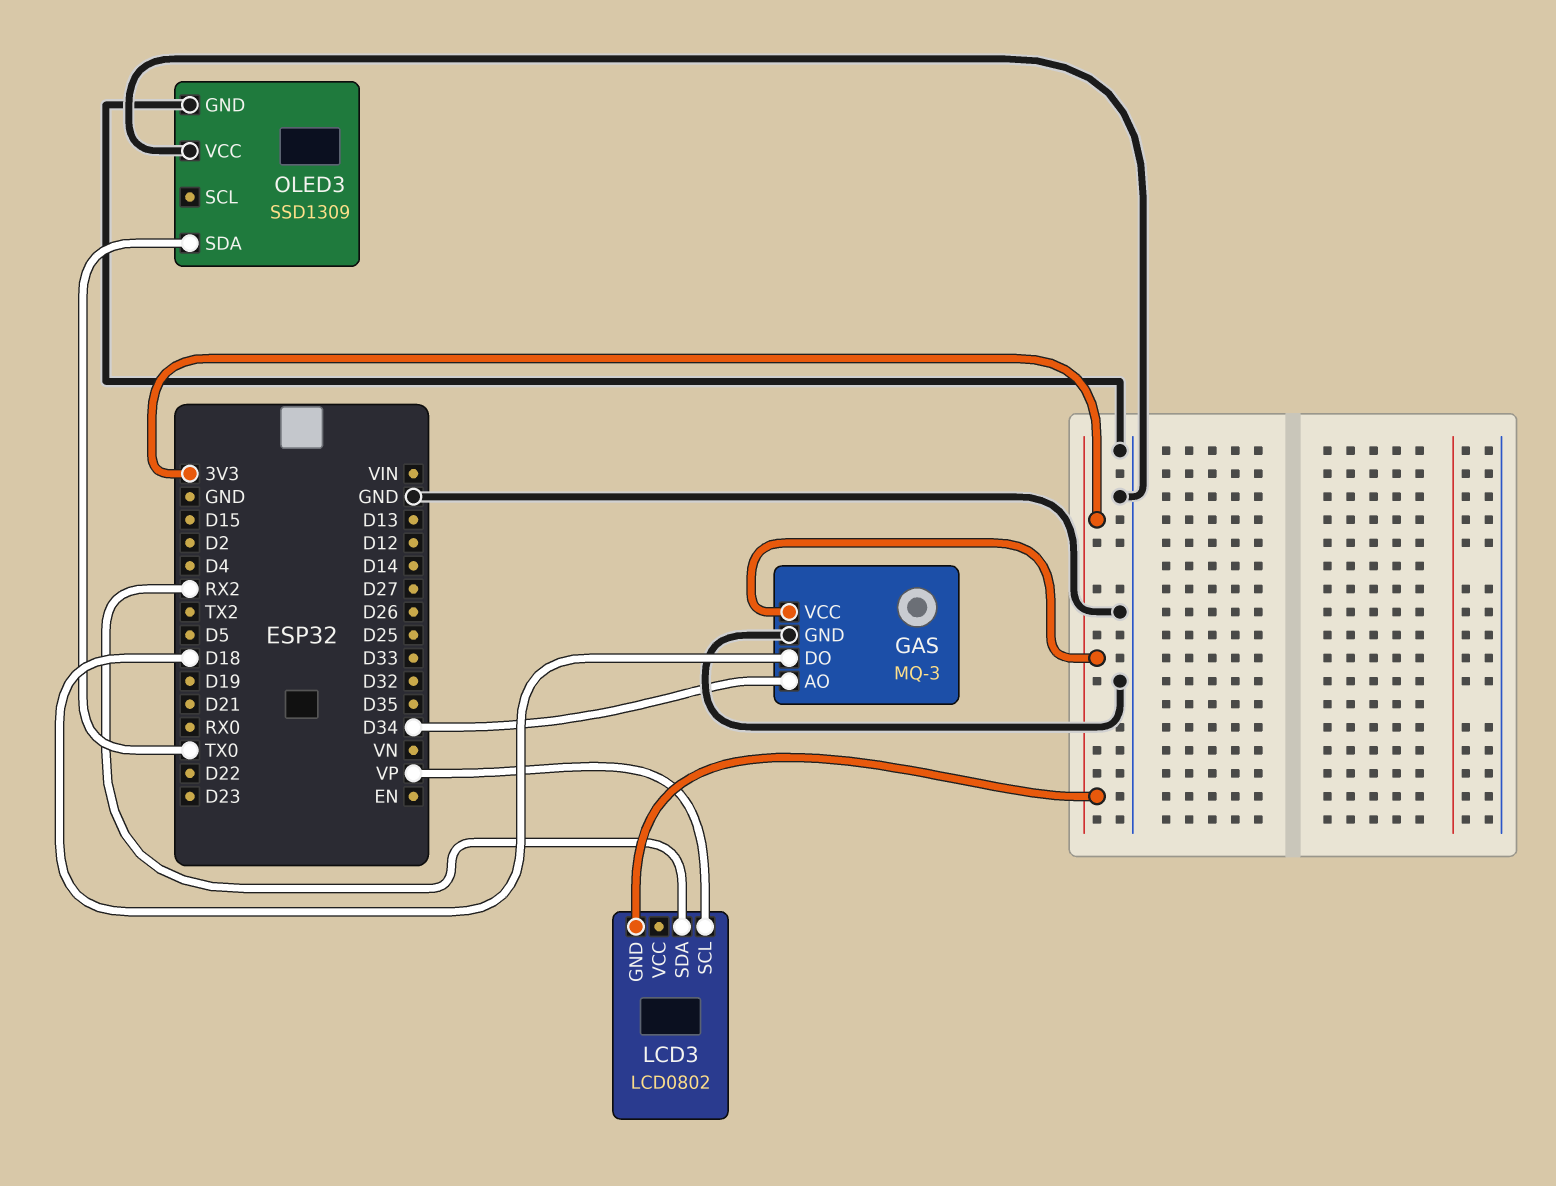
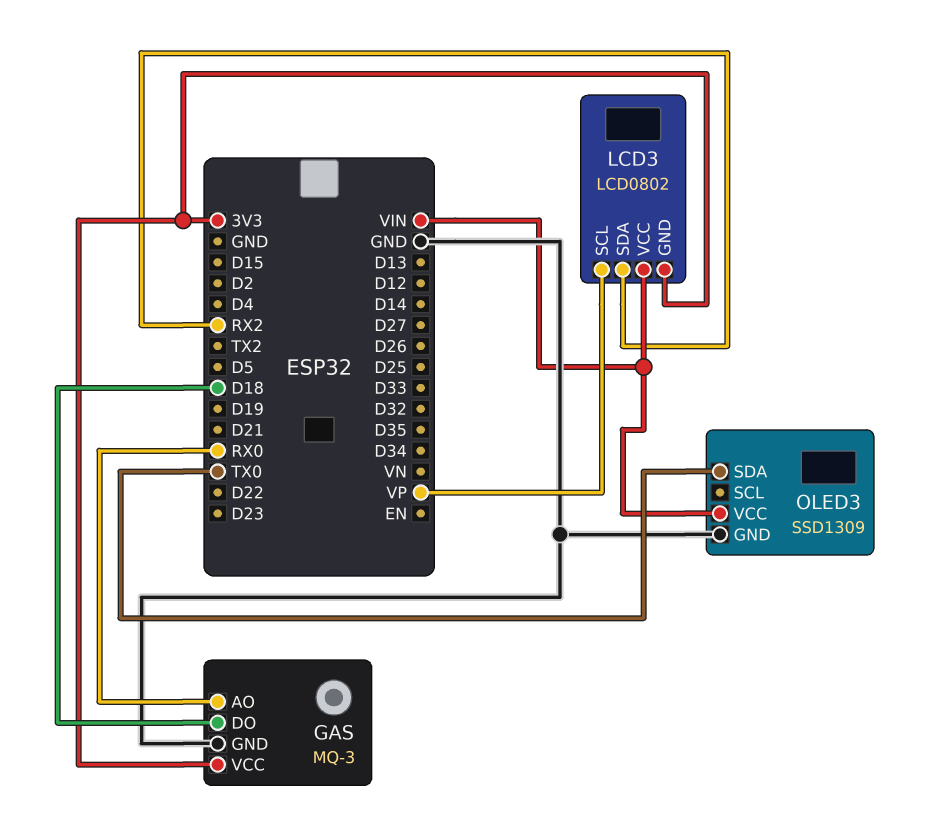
GAS pin AO: D34 -> RX0
LCD3 pin VCC: none -> VIN
OLED3 pin VCC: GND -> VIN

